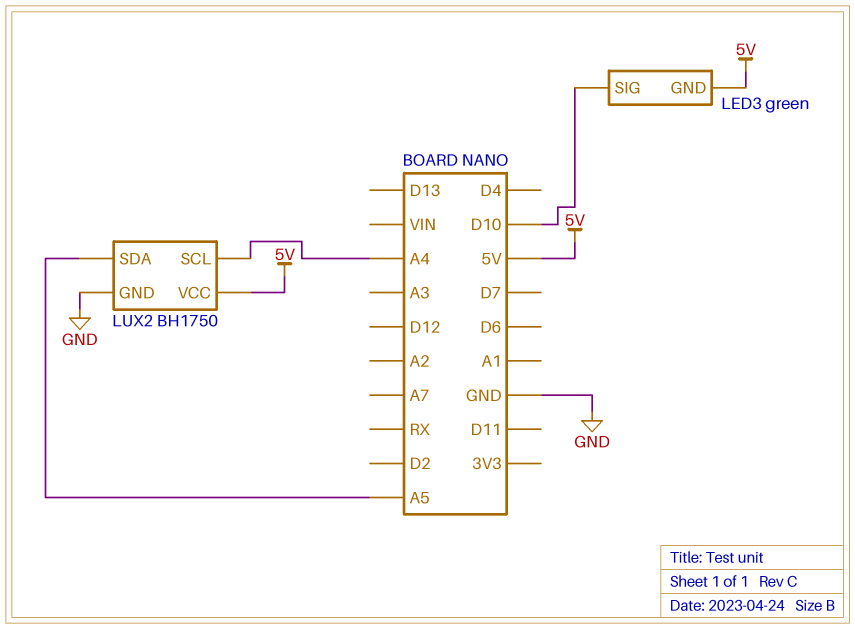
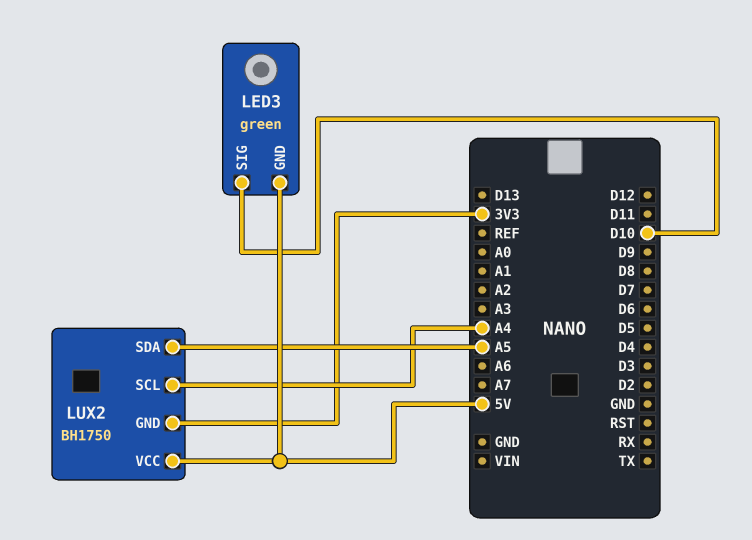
LUX2 pin GND: GND -> 3V3

